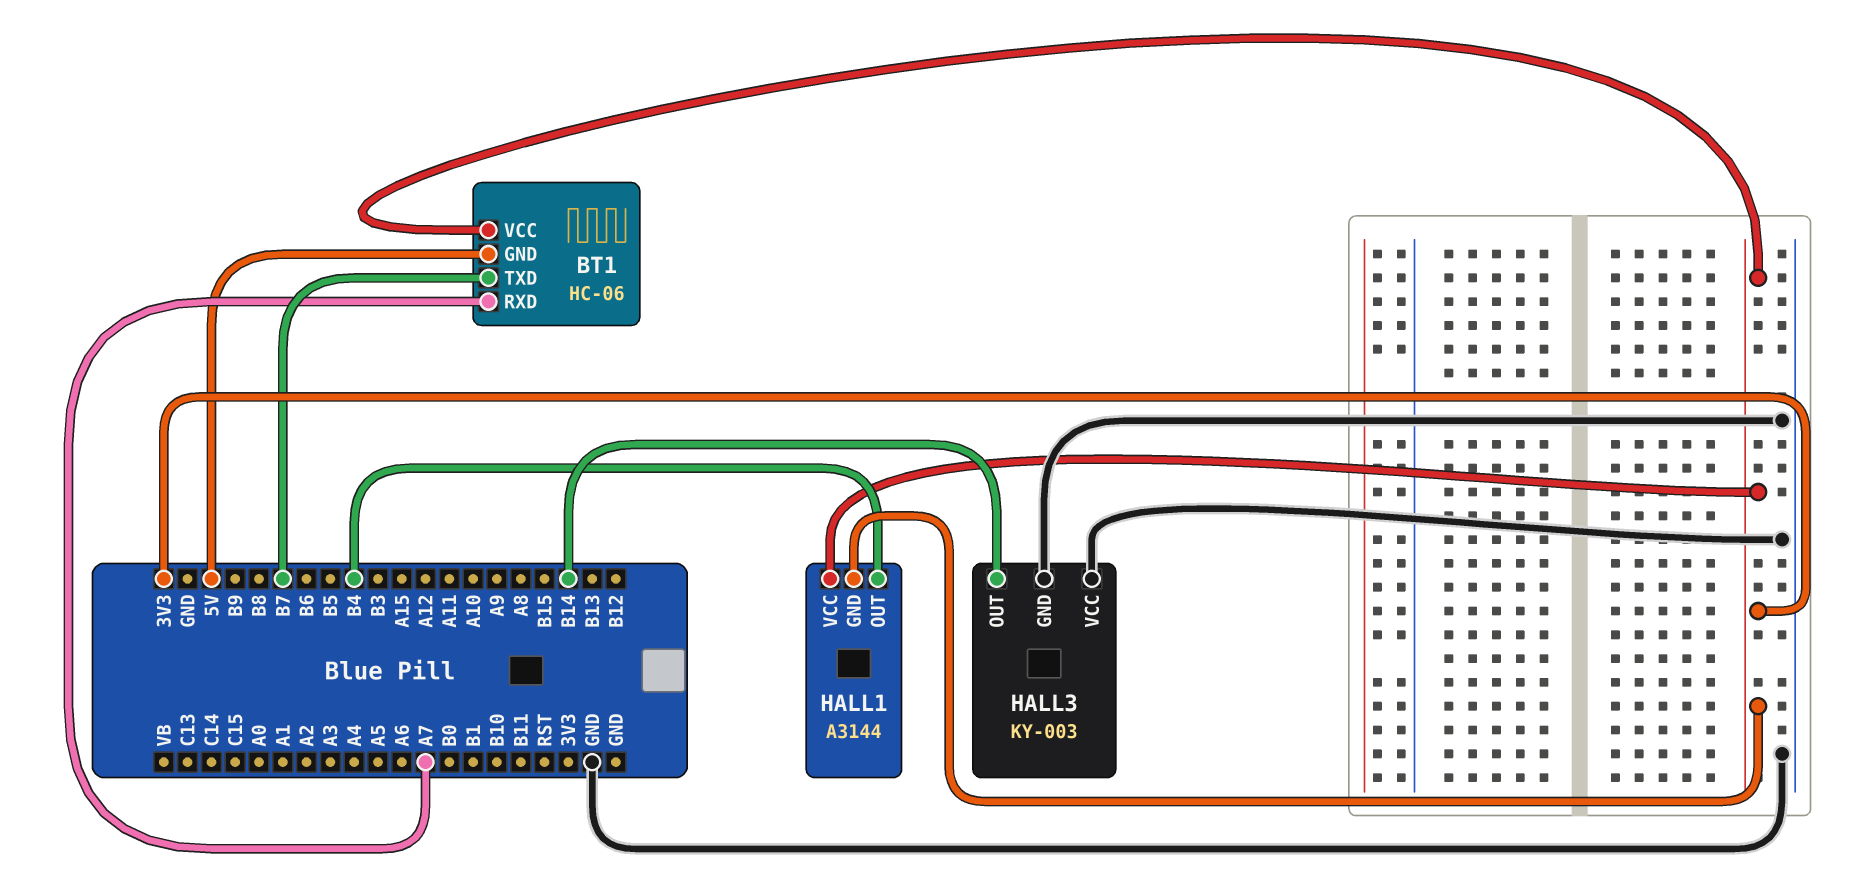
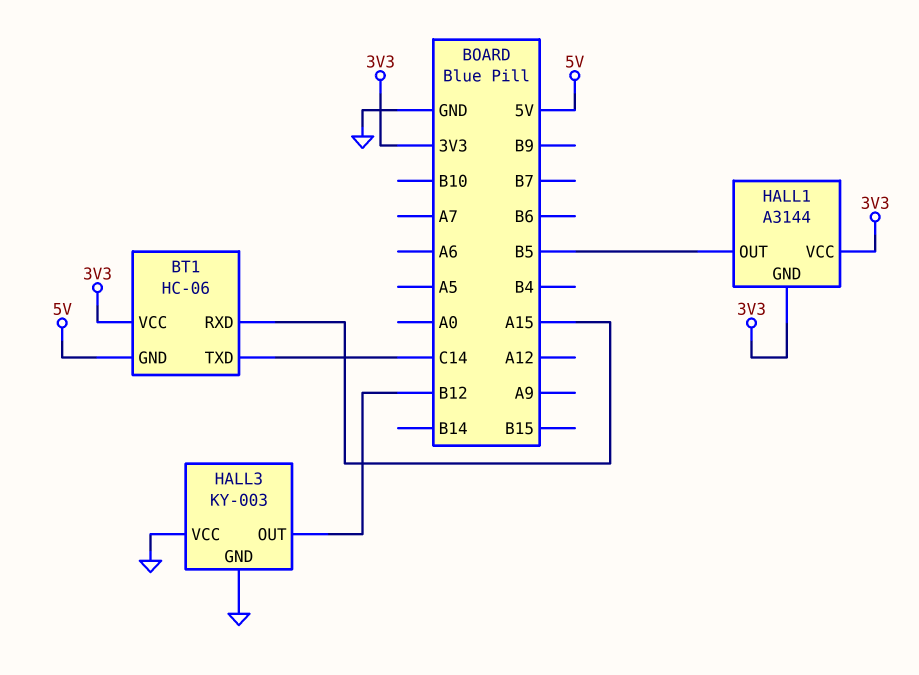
BT1 pin RXD: A7 -> A15
BT1 pin TXD: B7 -> C14
HALL1 pin OUT: B4 -> B5
HALL3 pin OUT: B14 -> B12

